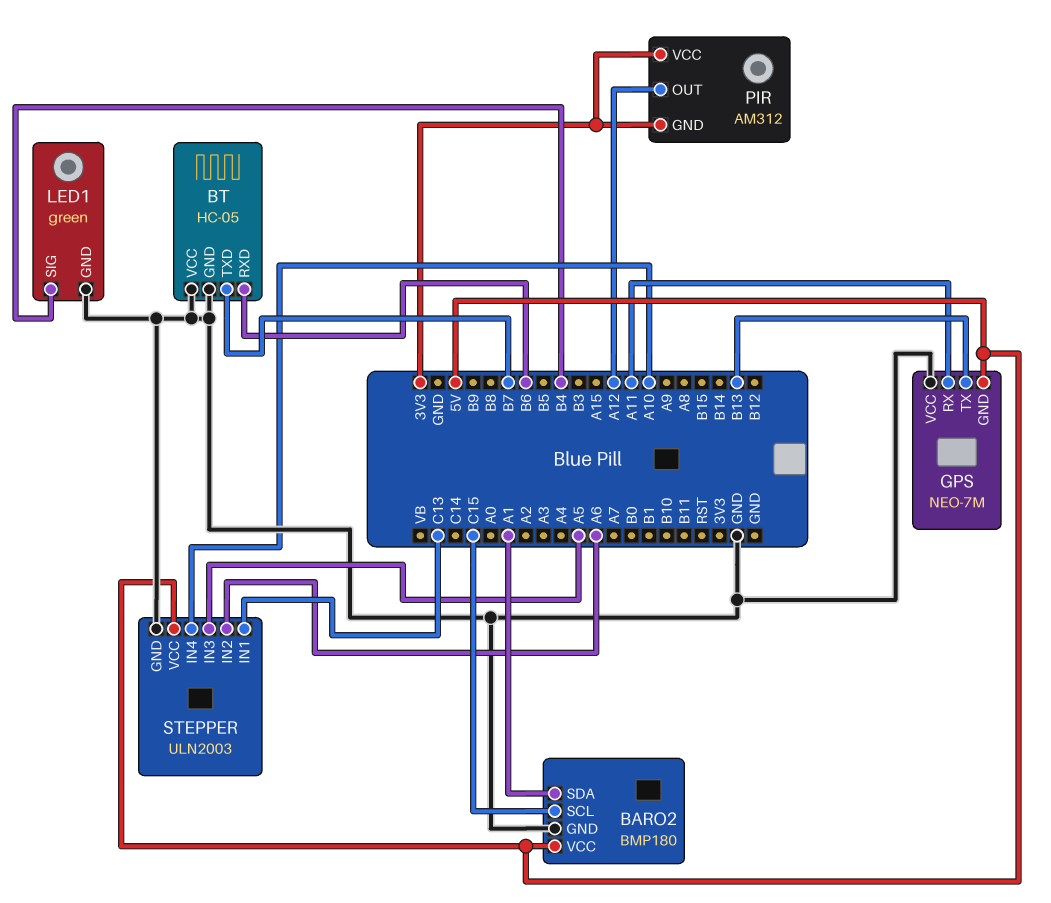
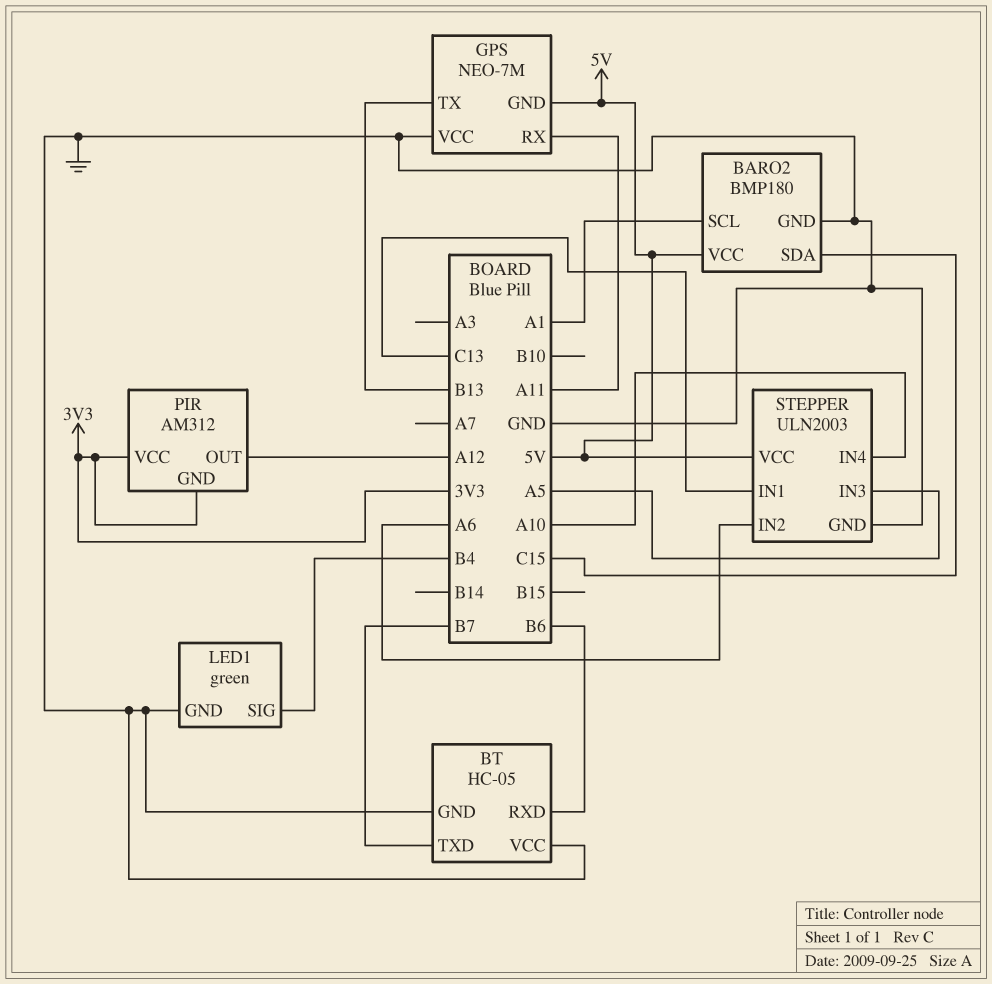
BARO2 pin SCL: C15 -> A1
BARO2 pin SDA: A1 -> C15

